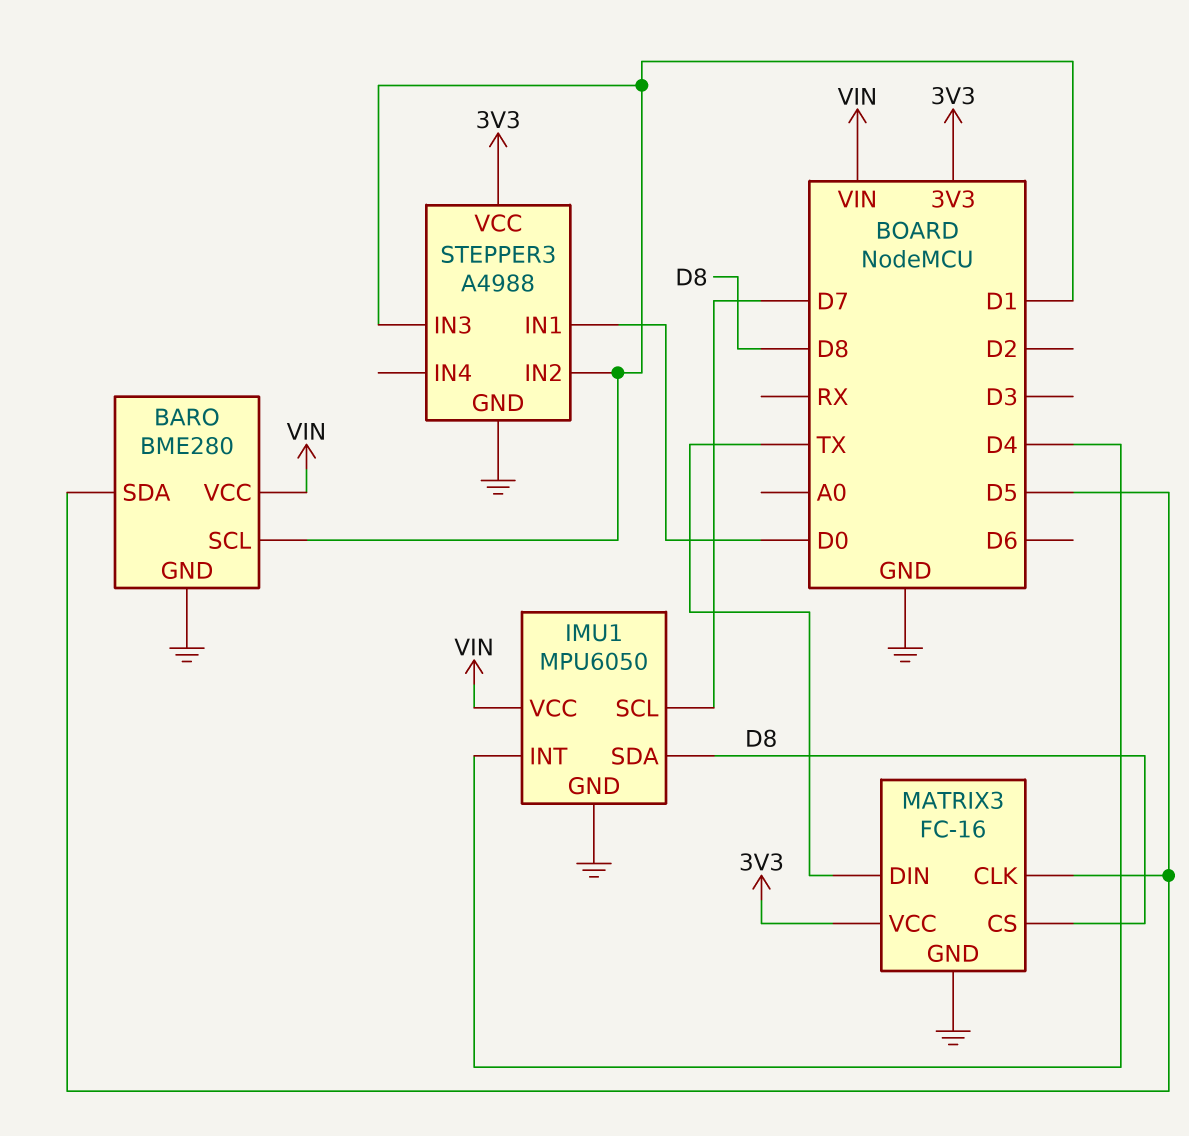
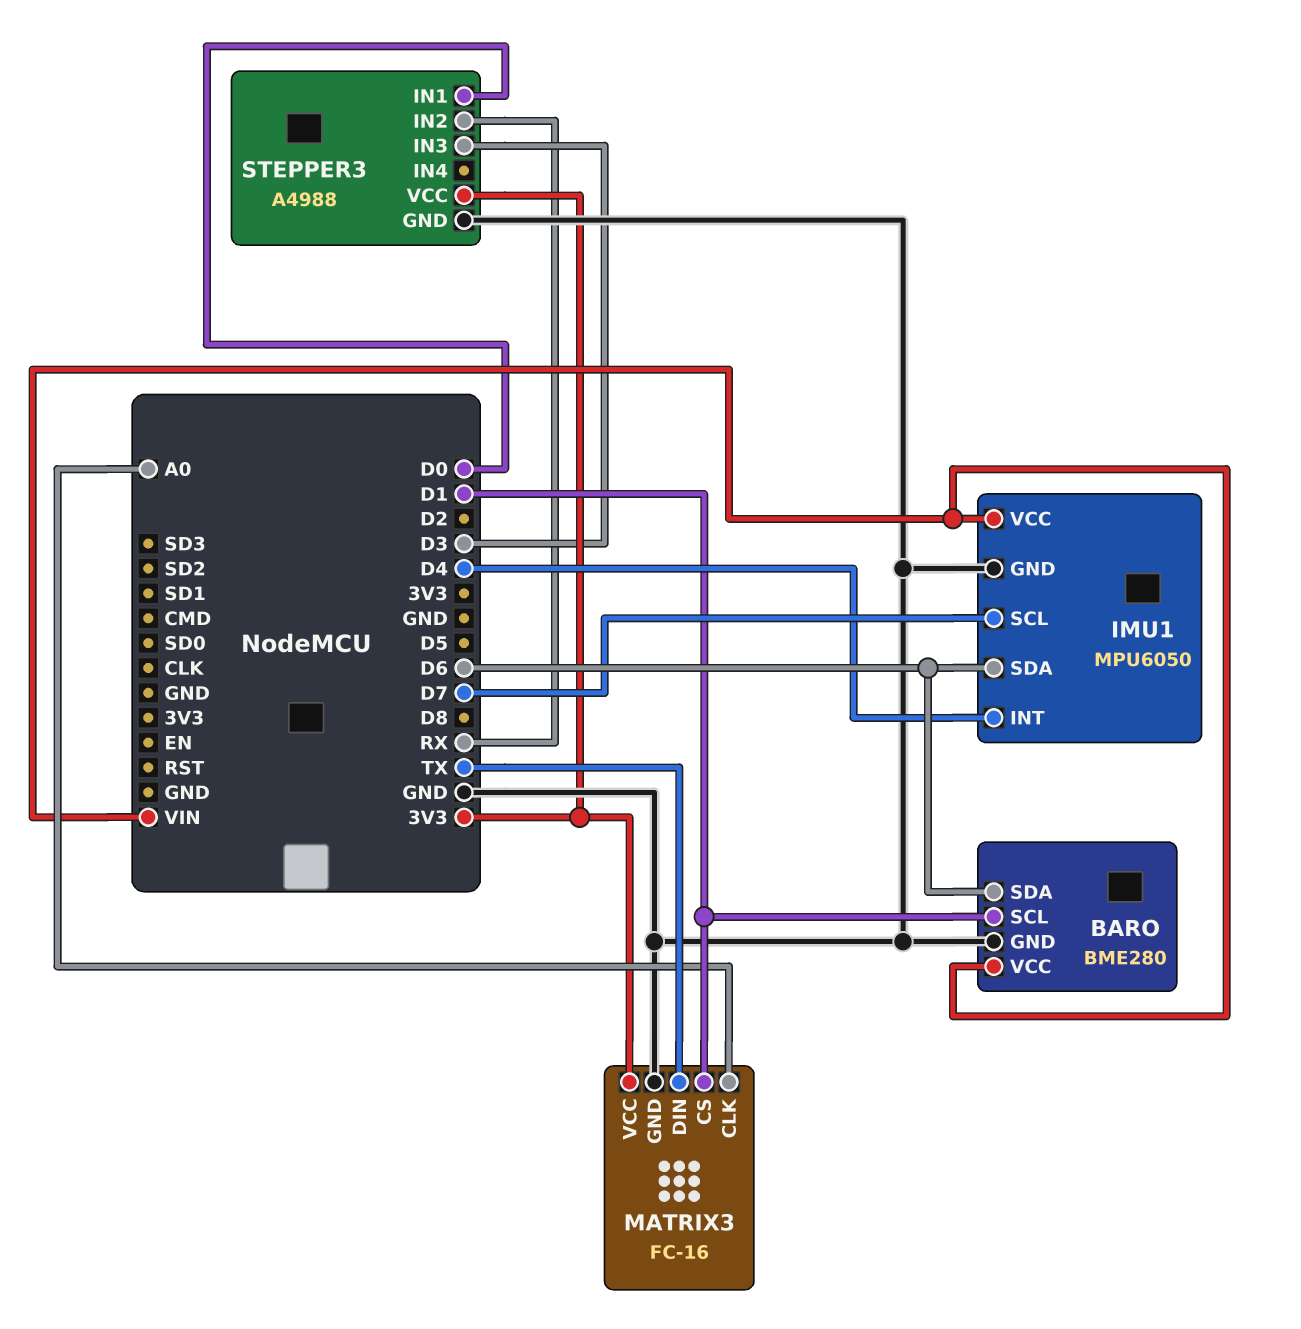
BARO pin SDA: D5 -> D6
IMU1 pin SDA: D8 -> D6
MATRIX3 pin CLK: D5 -> A0
MATRIX3 pin CS: D8 -> D1
STEPPER3 pin IN2: D1 -> RX
STEPPER3 pin IN3: D1 -> D3

